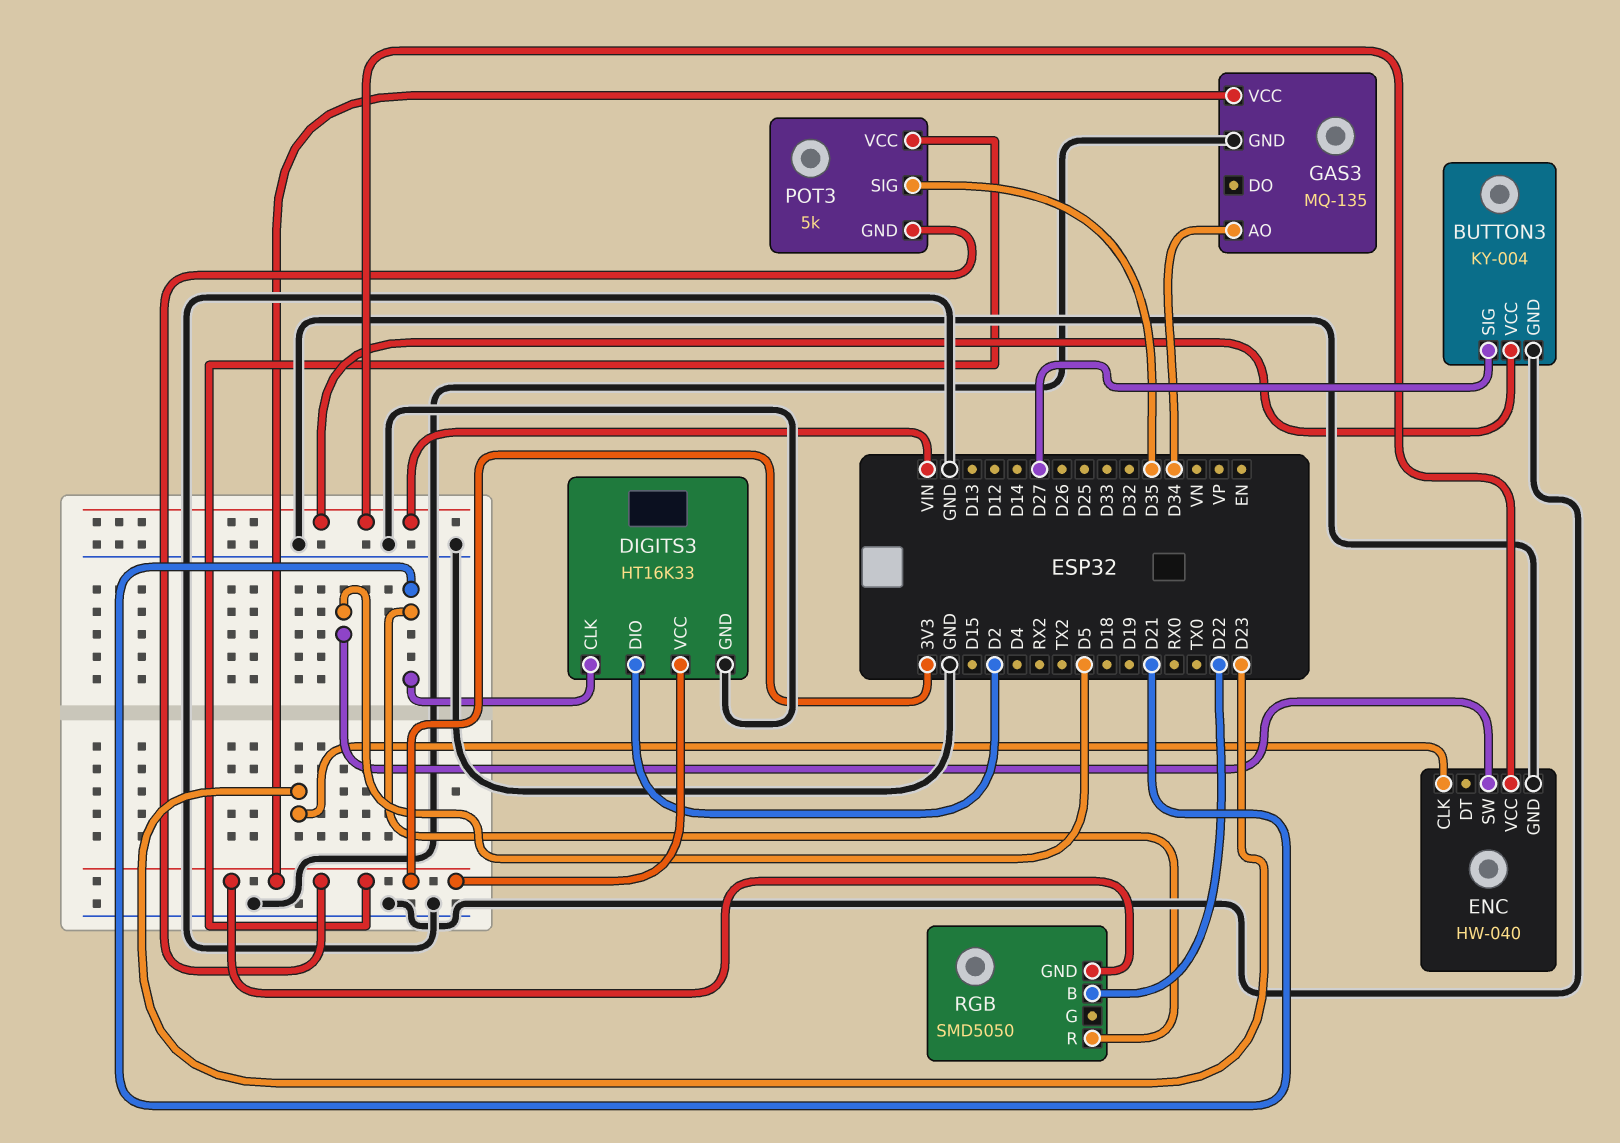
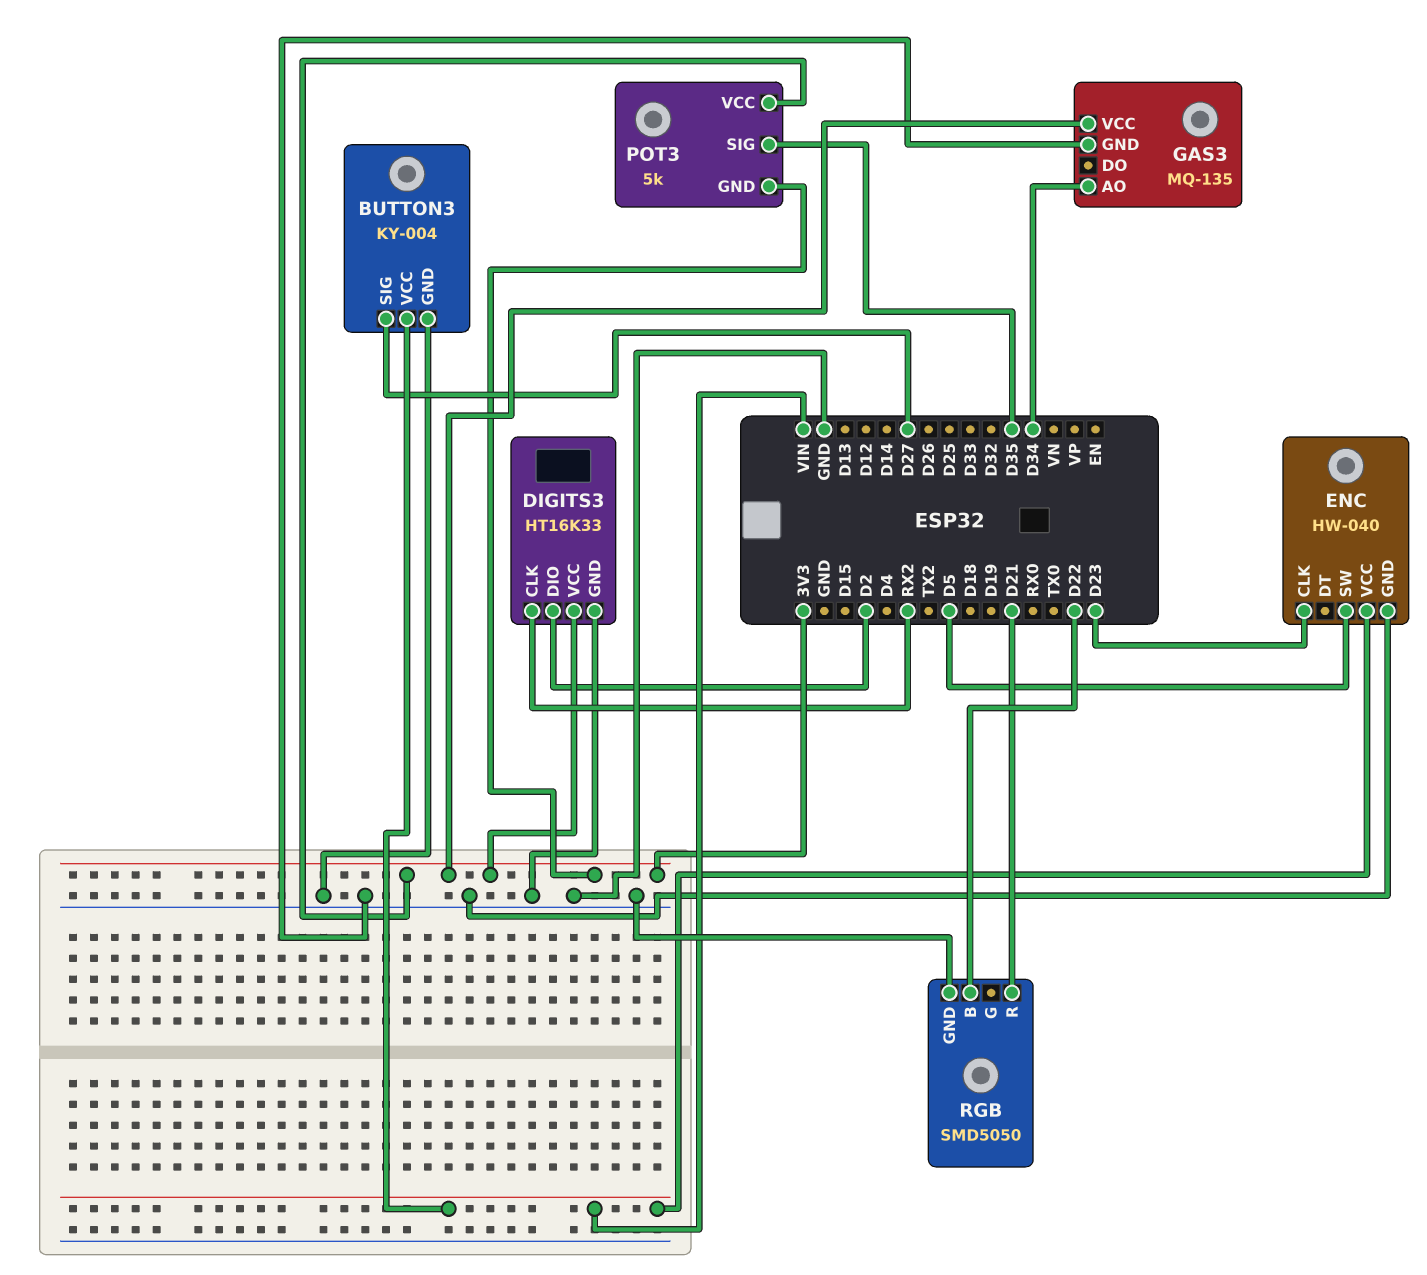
DIGITS3 pin CLK: D21 -> RX2
RGB pin GND: 3V3 -> GND

